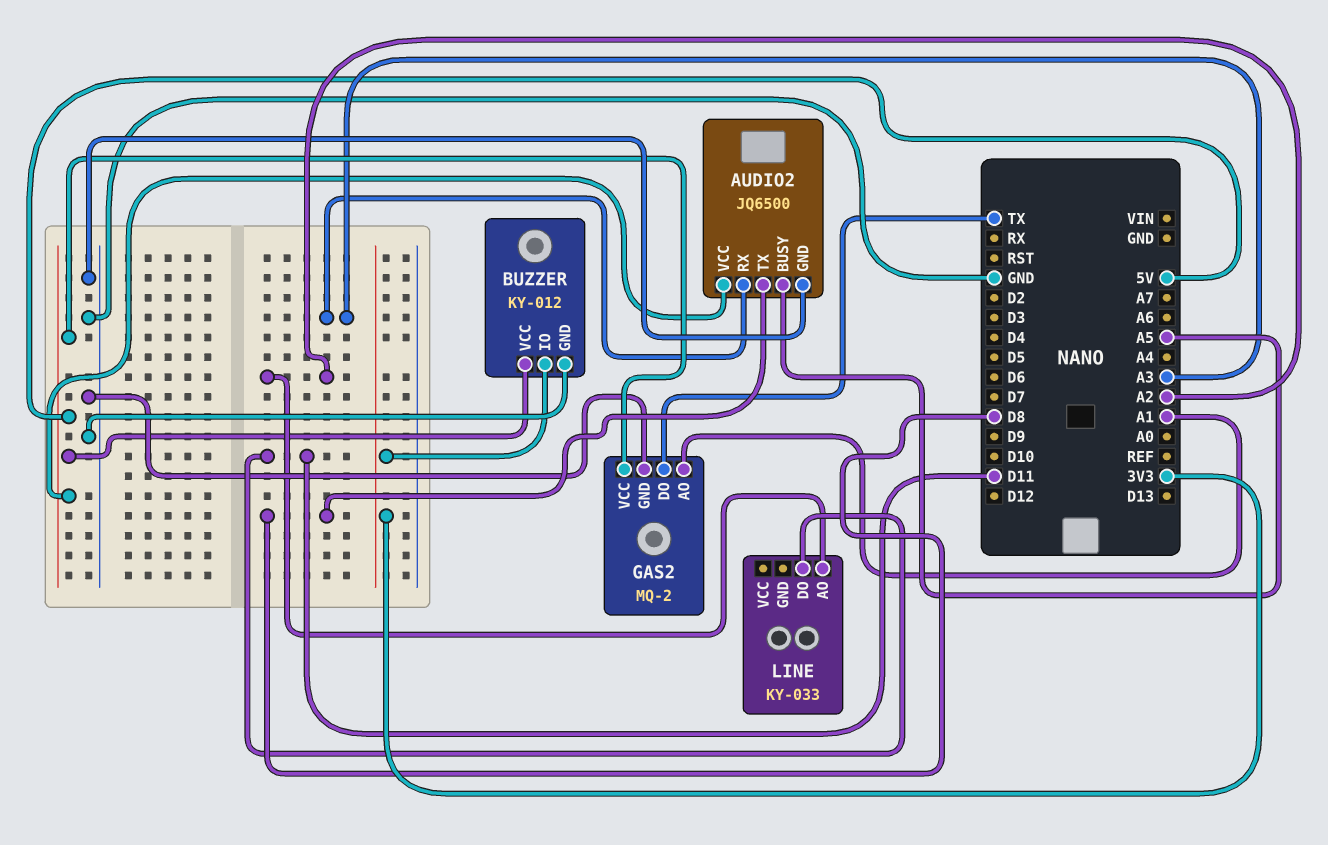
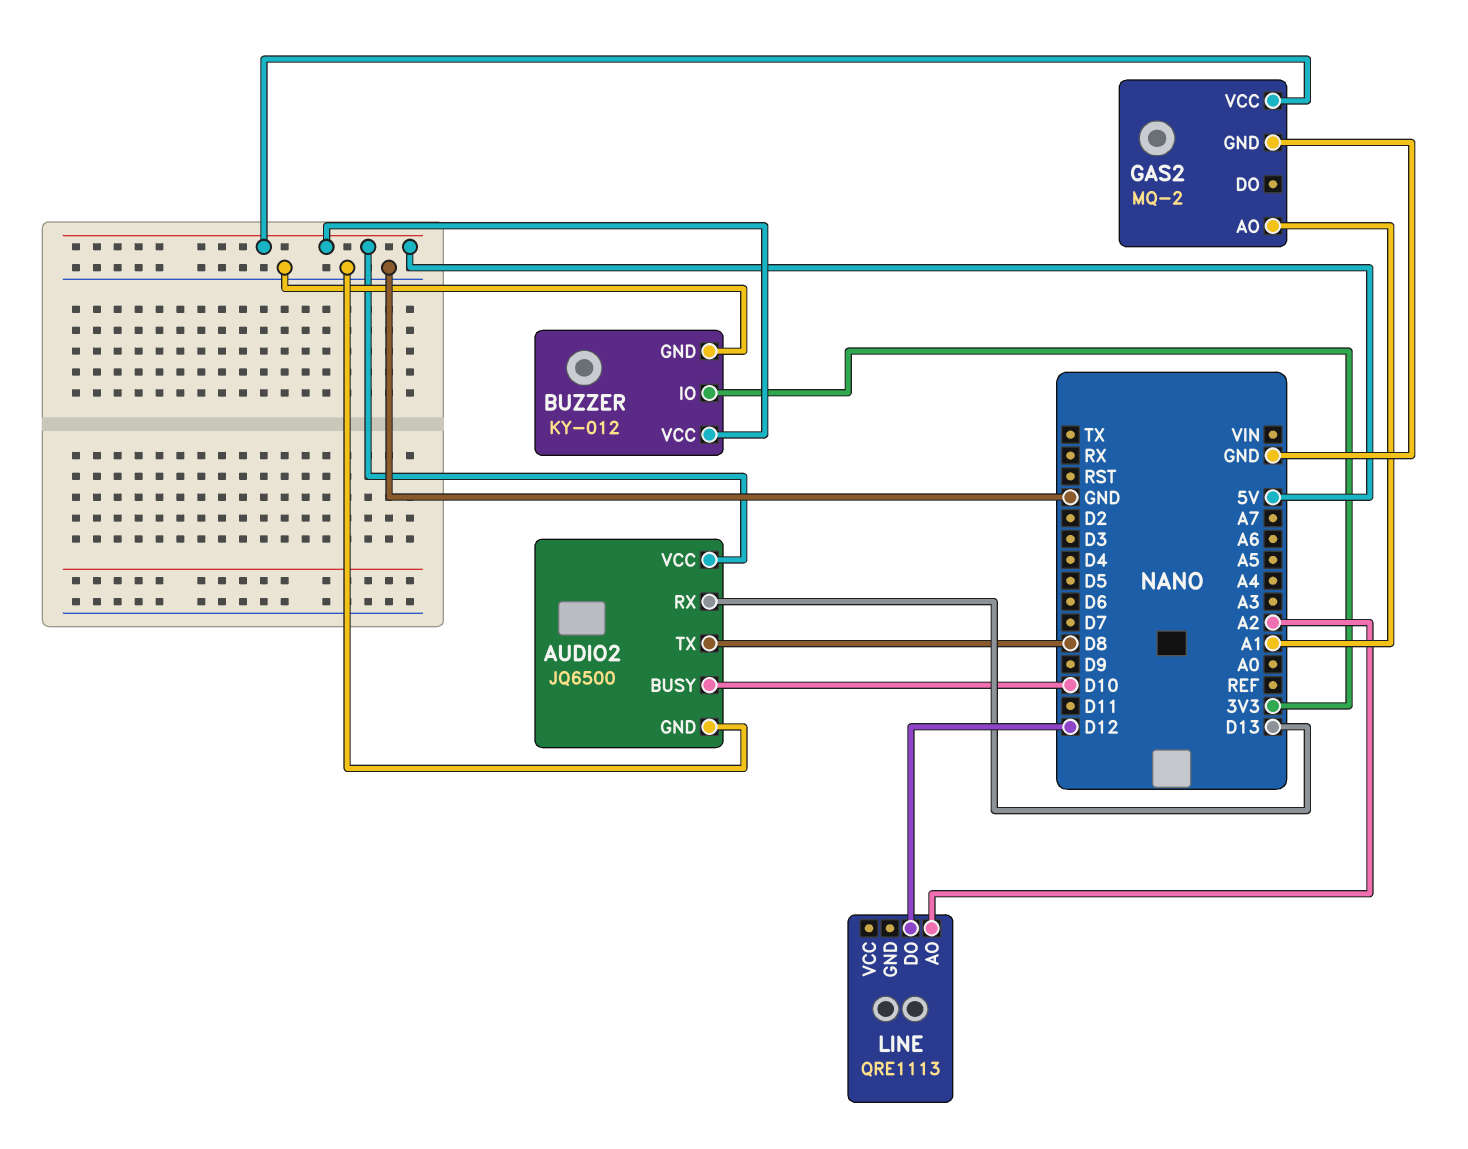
AUDIO2 pin BUSY: A5 -> D10
AUDIO2 pin RX: A3 -> D13
GAS2 pin DO: TX -> none
LINE: KY-033 -> QRE1113
LINE pin DO: D11 -> D12

